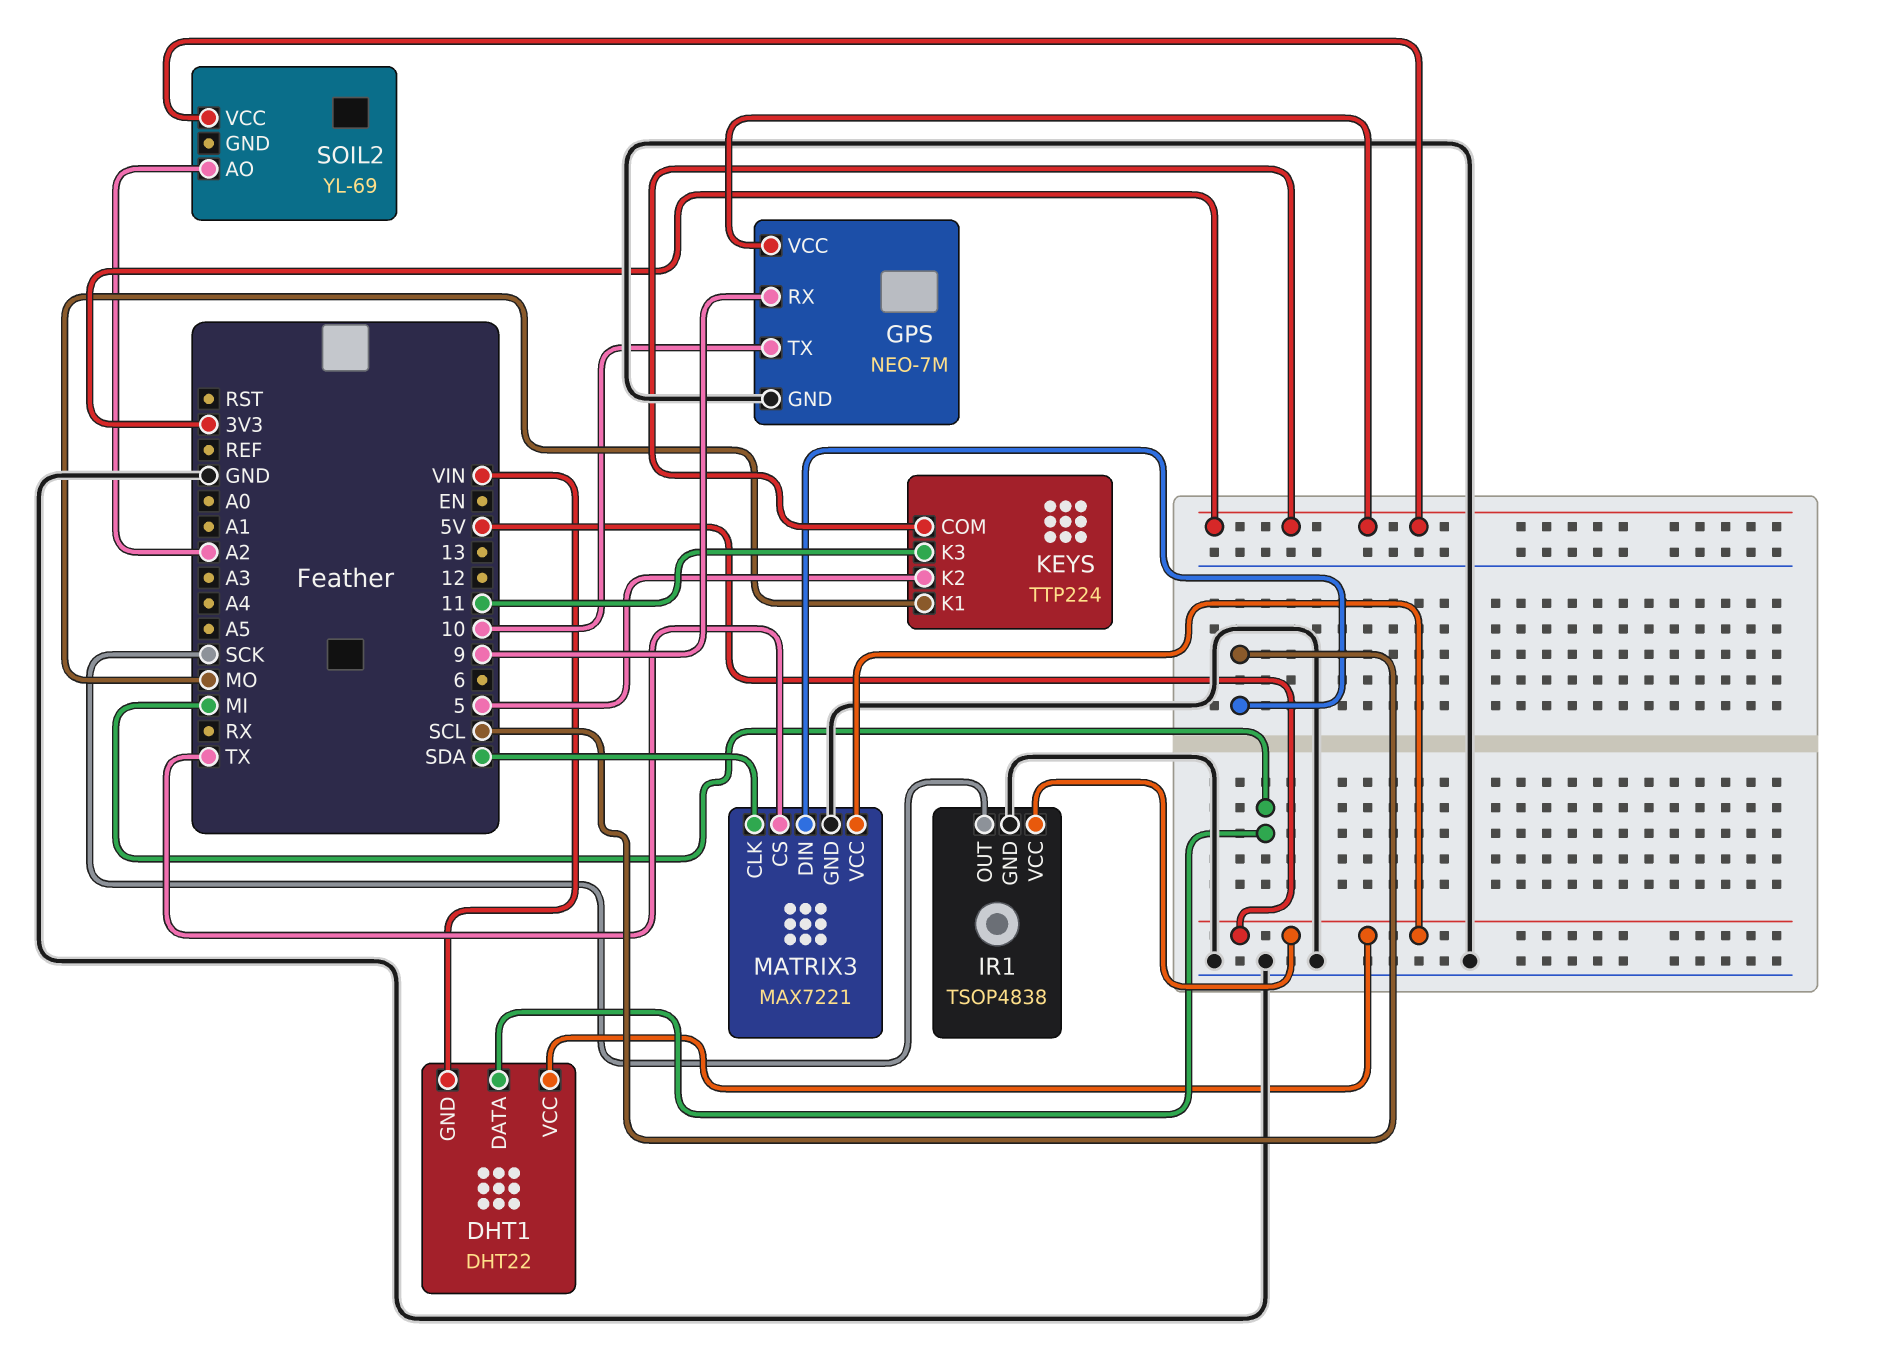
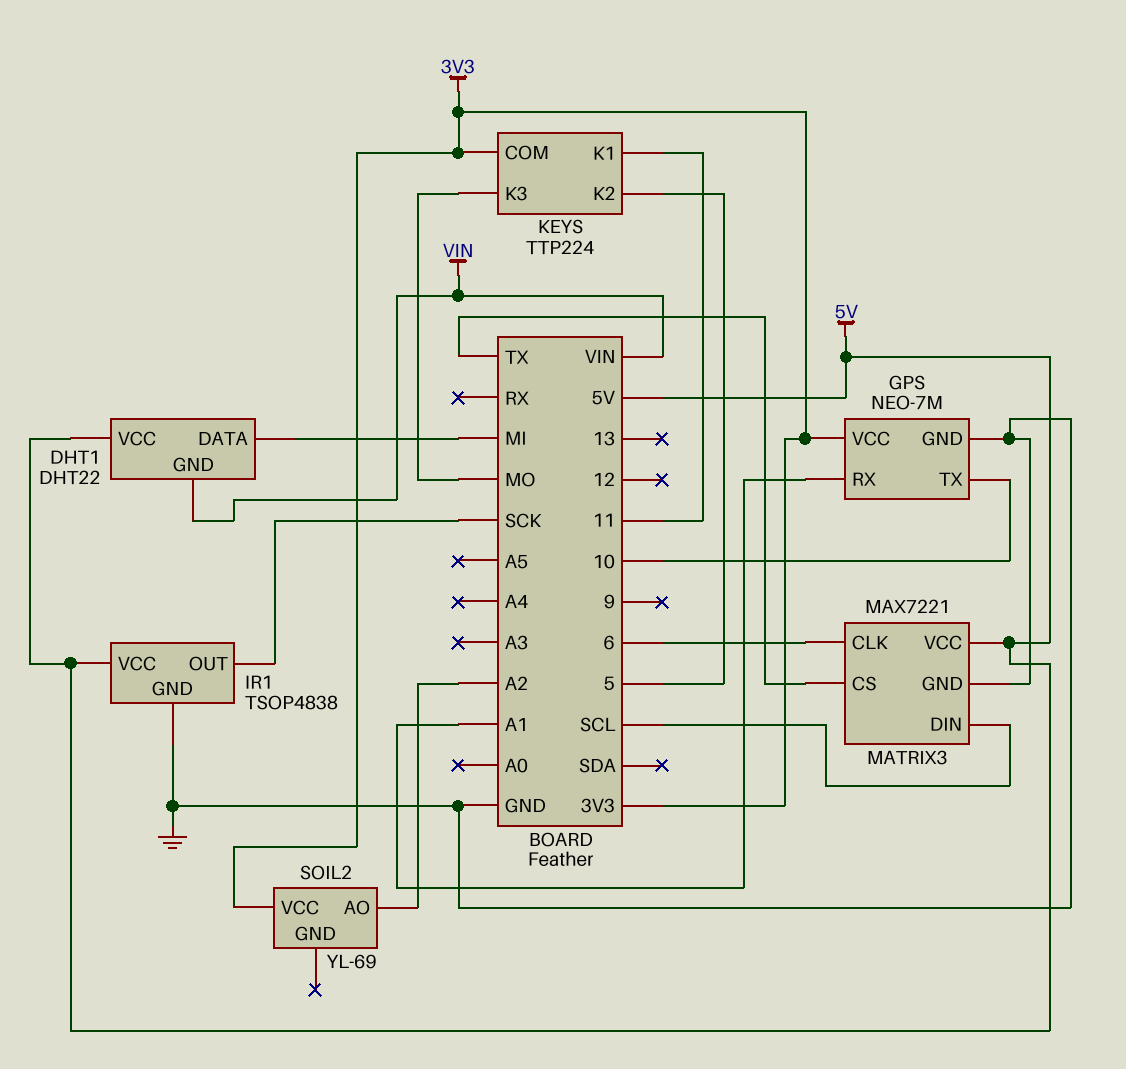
GPS pin RX: 9 -> A1
KEYS pin K1: MO -> 11
KEYS pin K3: 11 -> MO
MATRIX3 pin CLK: SDA -> 6

